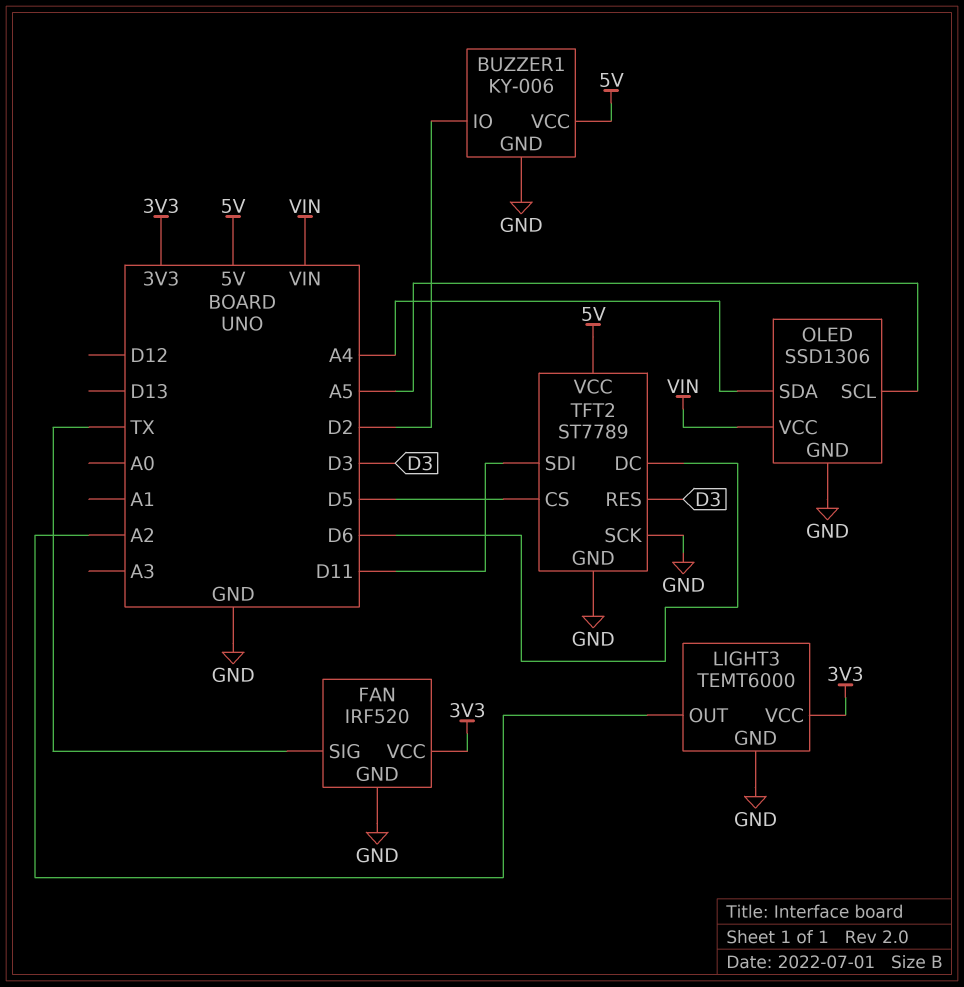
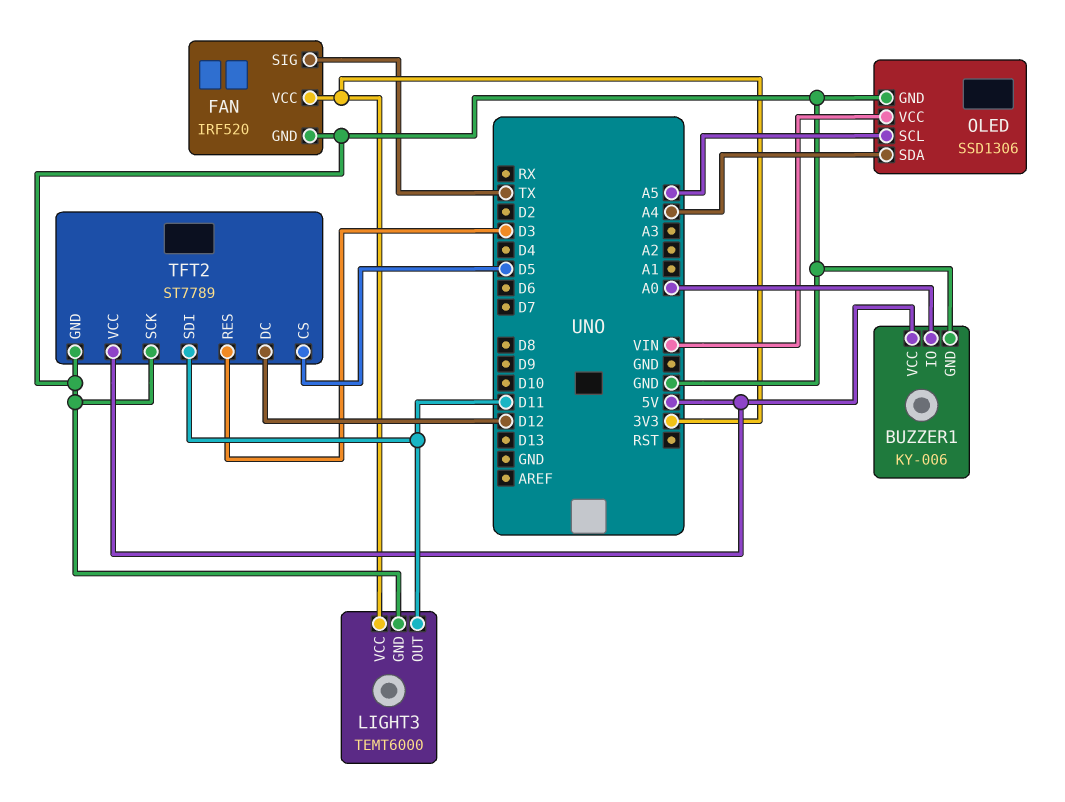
BUZZER1 pin IO: D2 -> A0
LIGHT3 pin OUT: A2 -> D11
TFT2 pin DC: D6 -> D12

